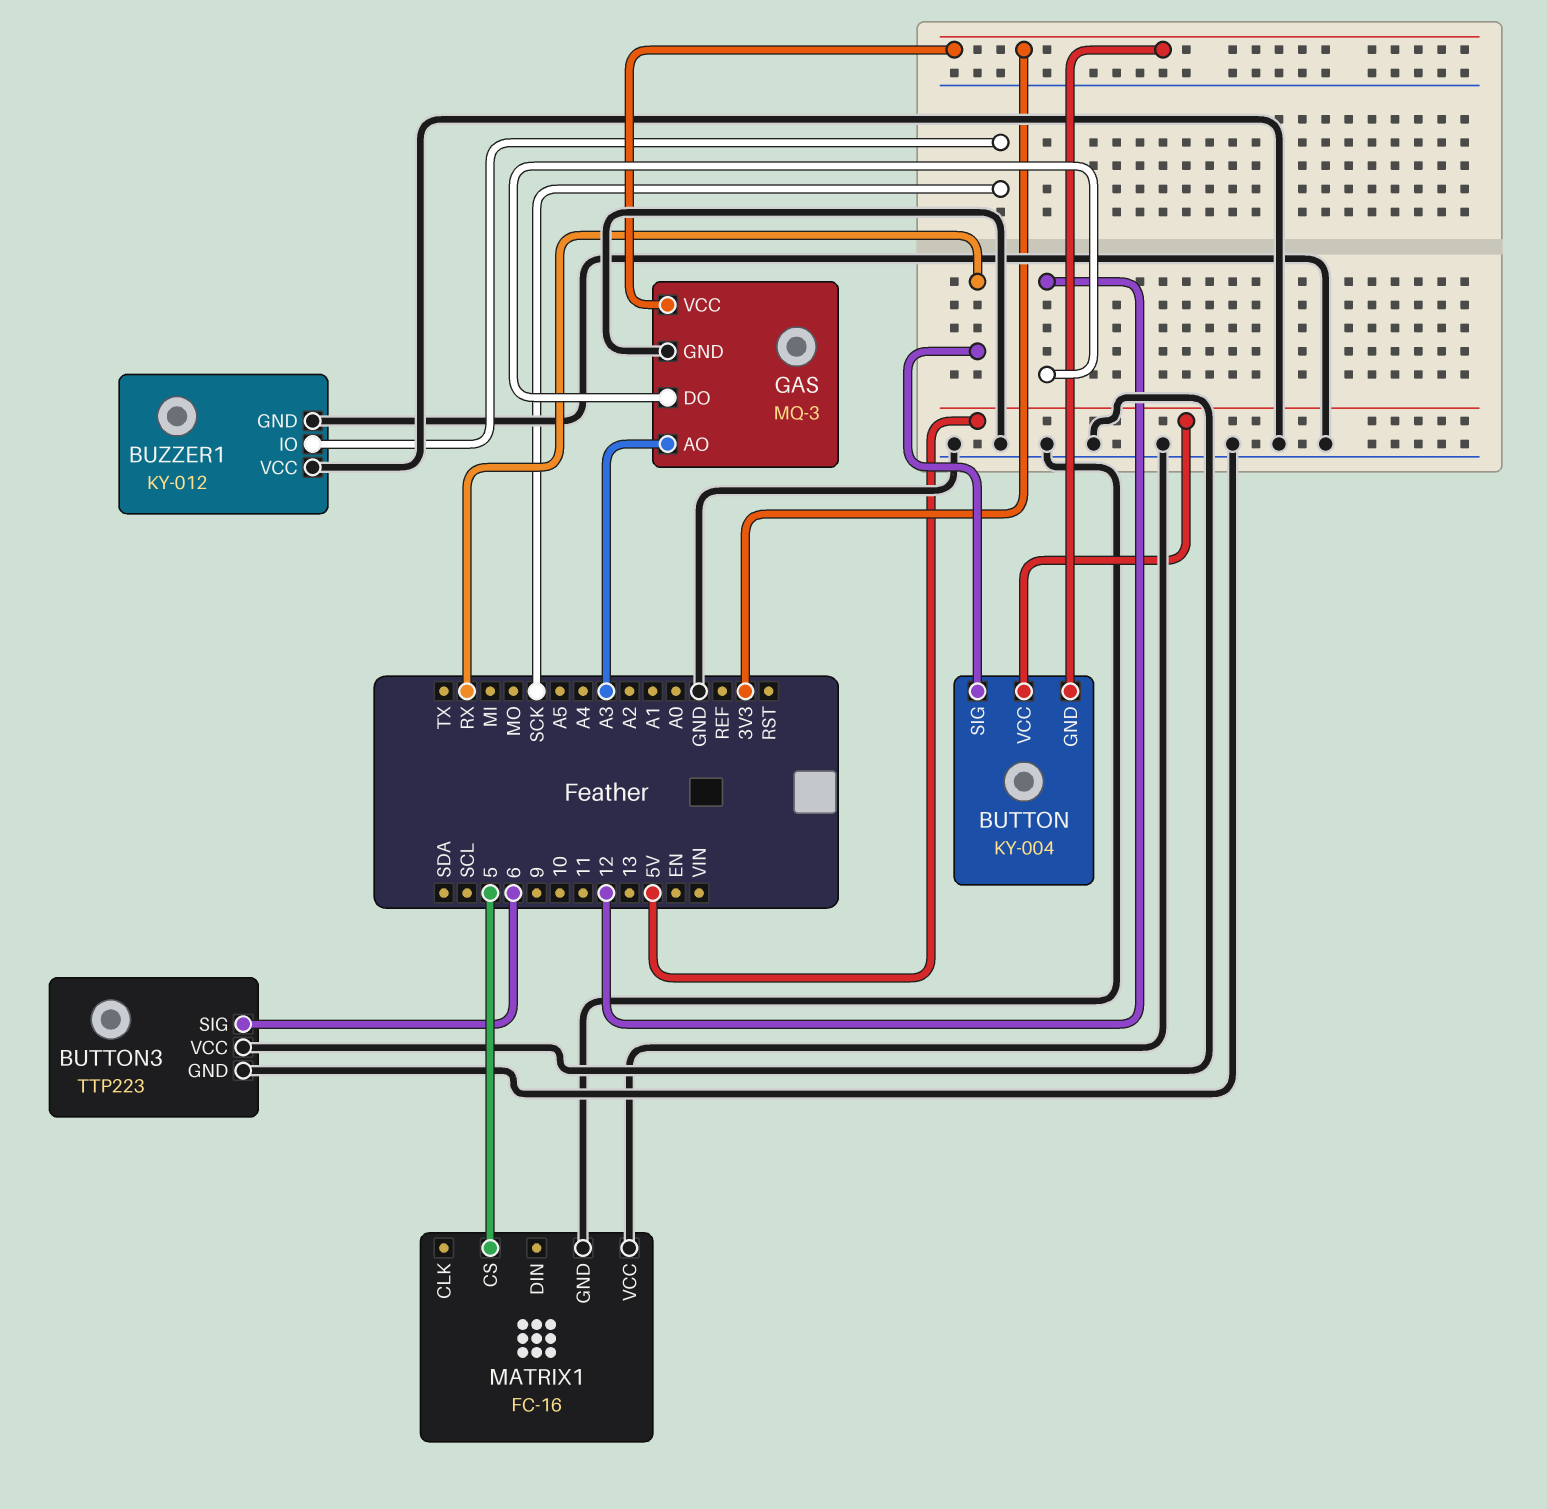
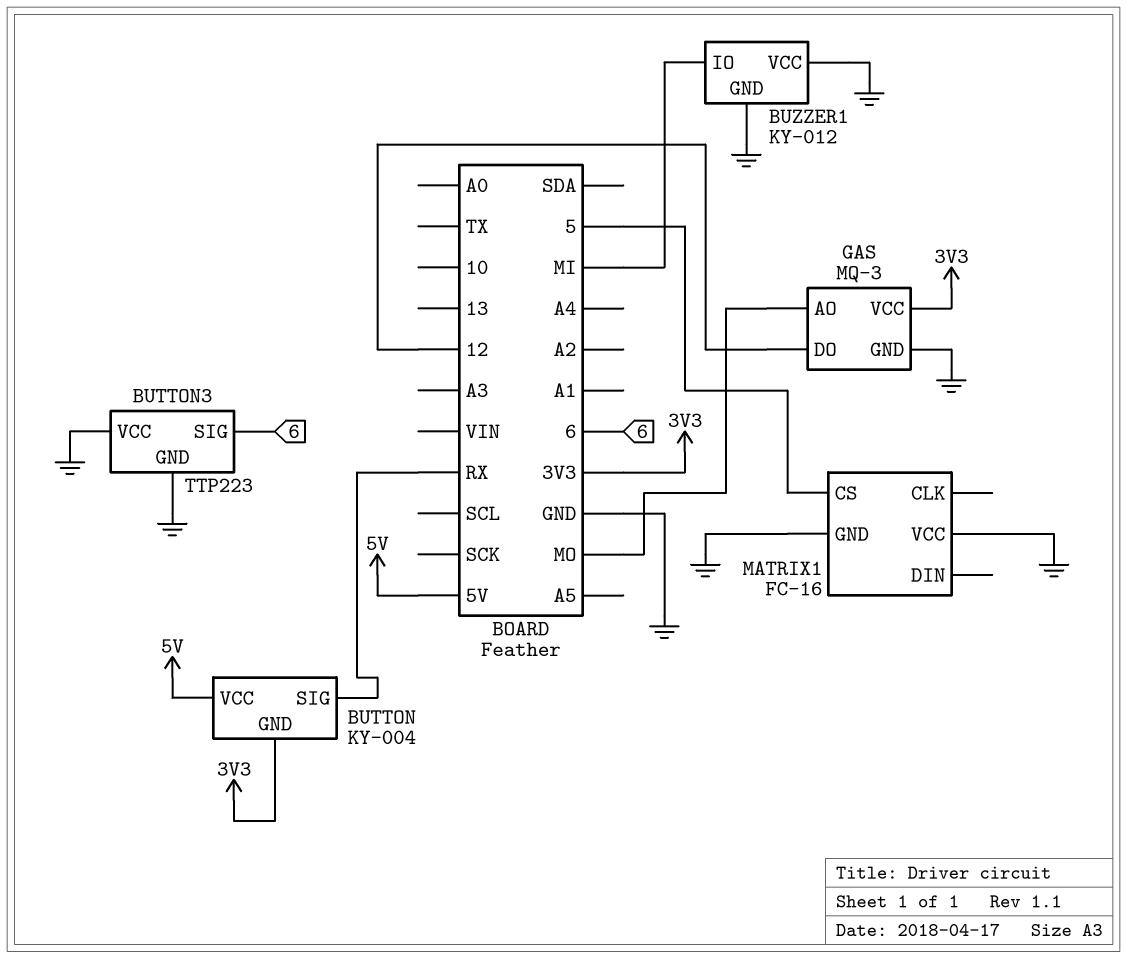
BUZZER1 pin IO: SCK -> MI
GAS pin AO: A3 -> MO

